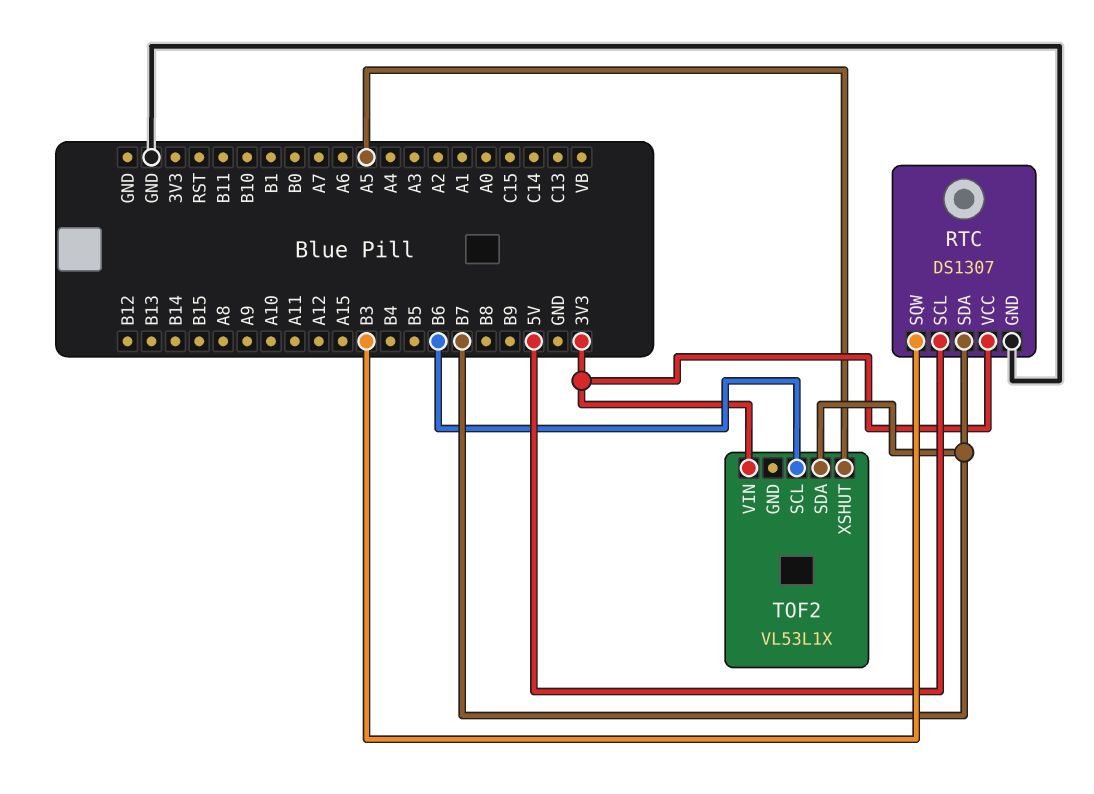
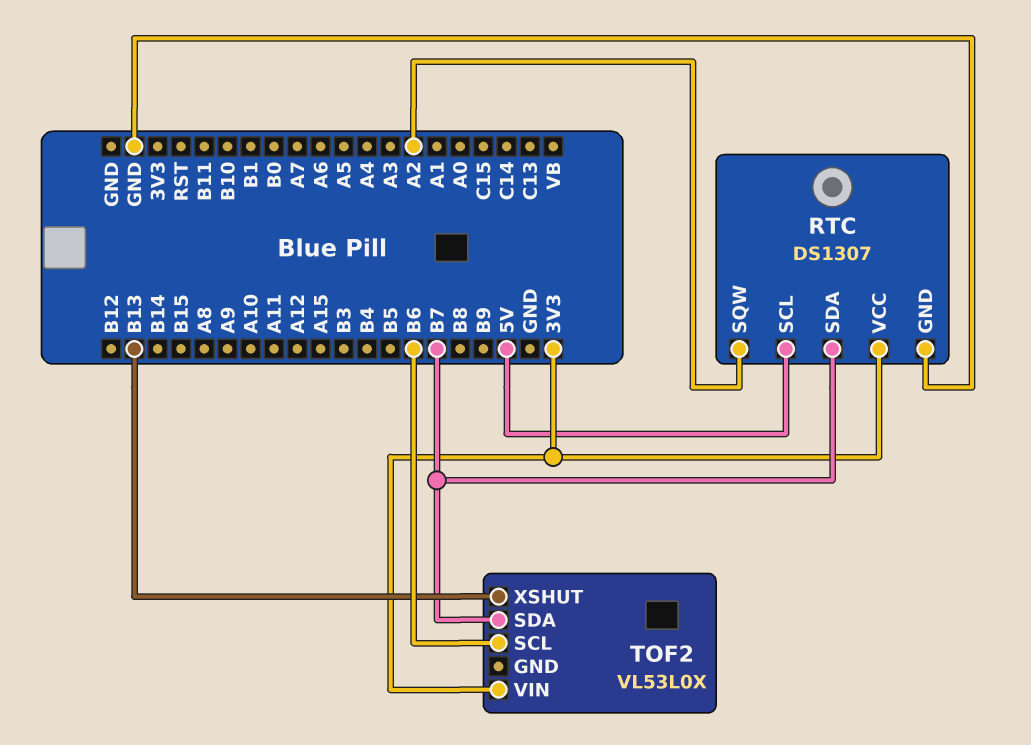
RTC pin SQW: B3 -> A2
TOF2: VL53L1X -> VL53L0X
TOF2 pin XSHUT: A5 -> B13

